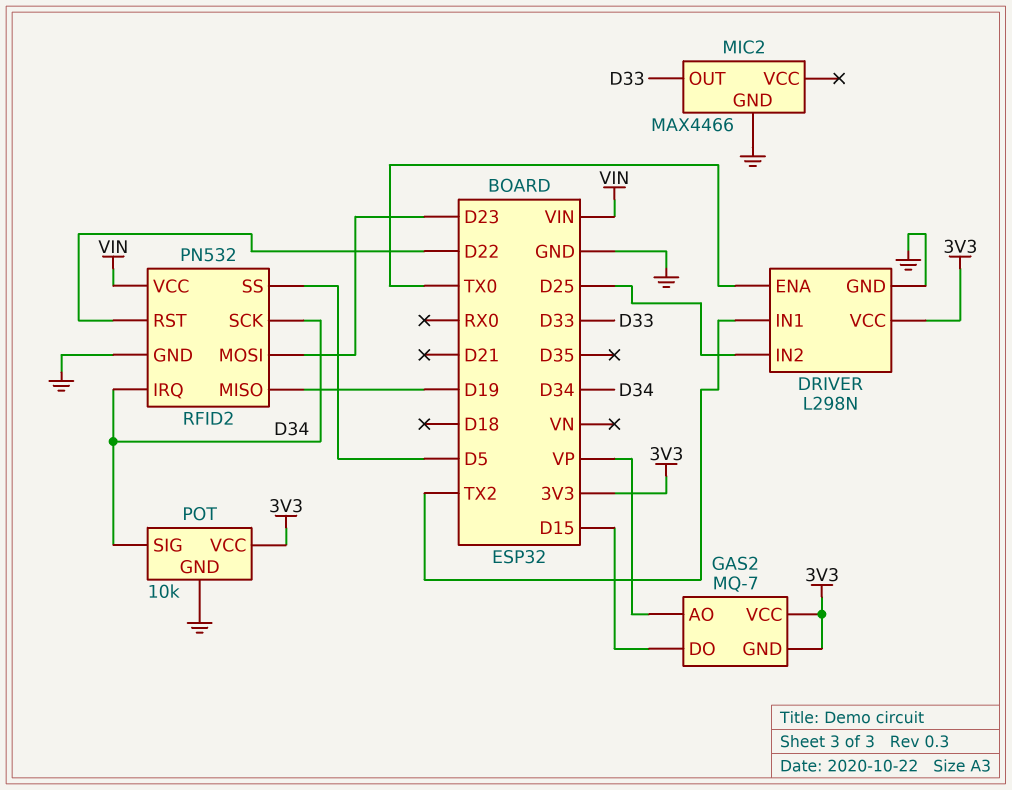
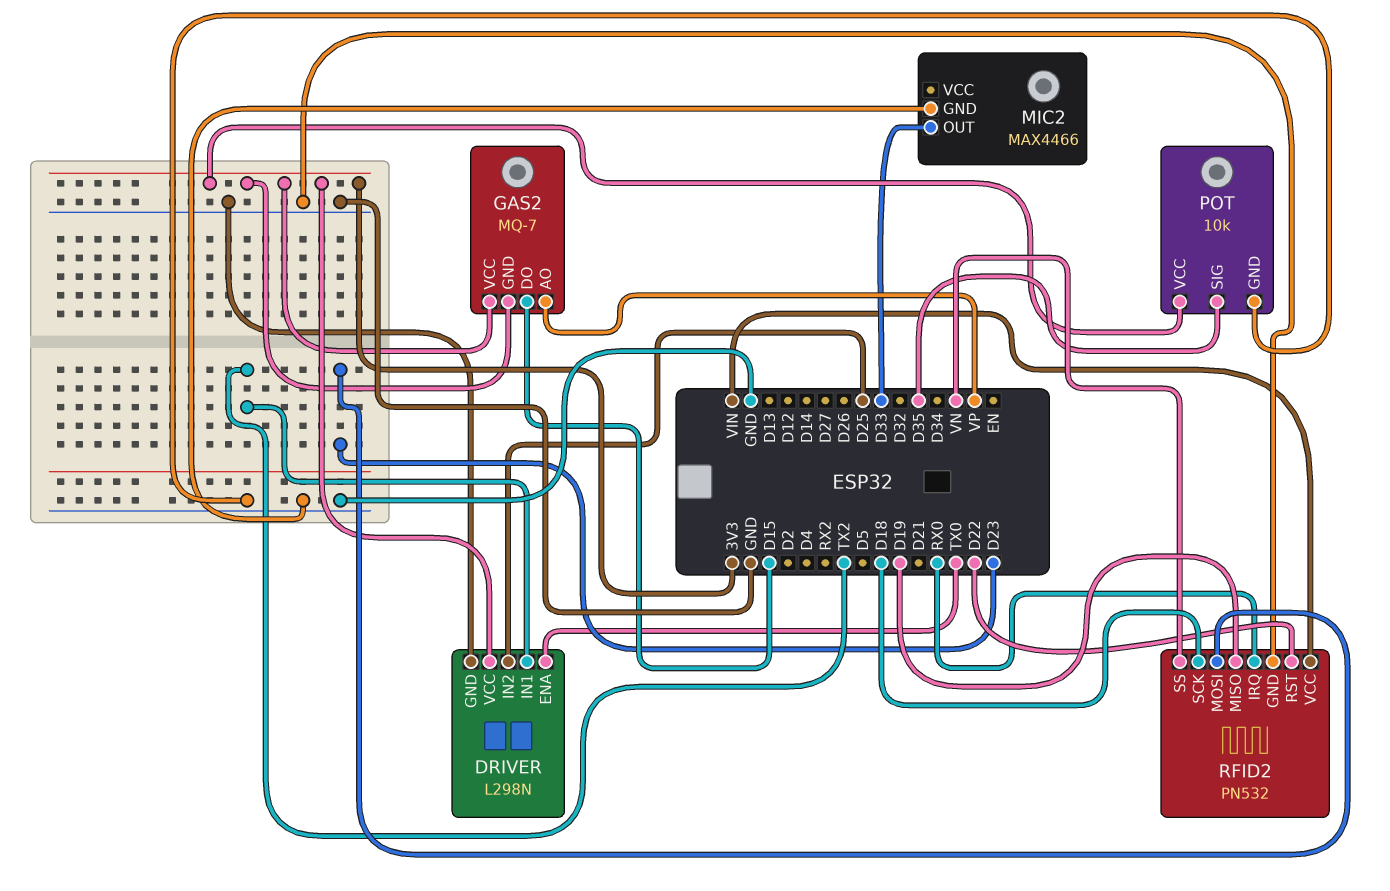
POT pin SIG: D34 -> D35
RFID2 pin IRQ: D34 -> RX0
RFID2 pin SCK: D34 -> D18
RFID2 pin SS: D5 -> VN

